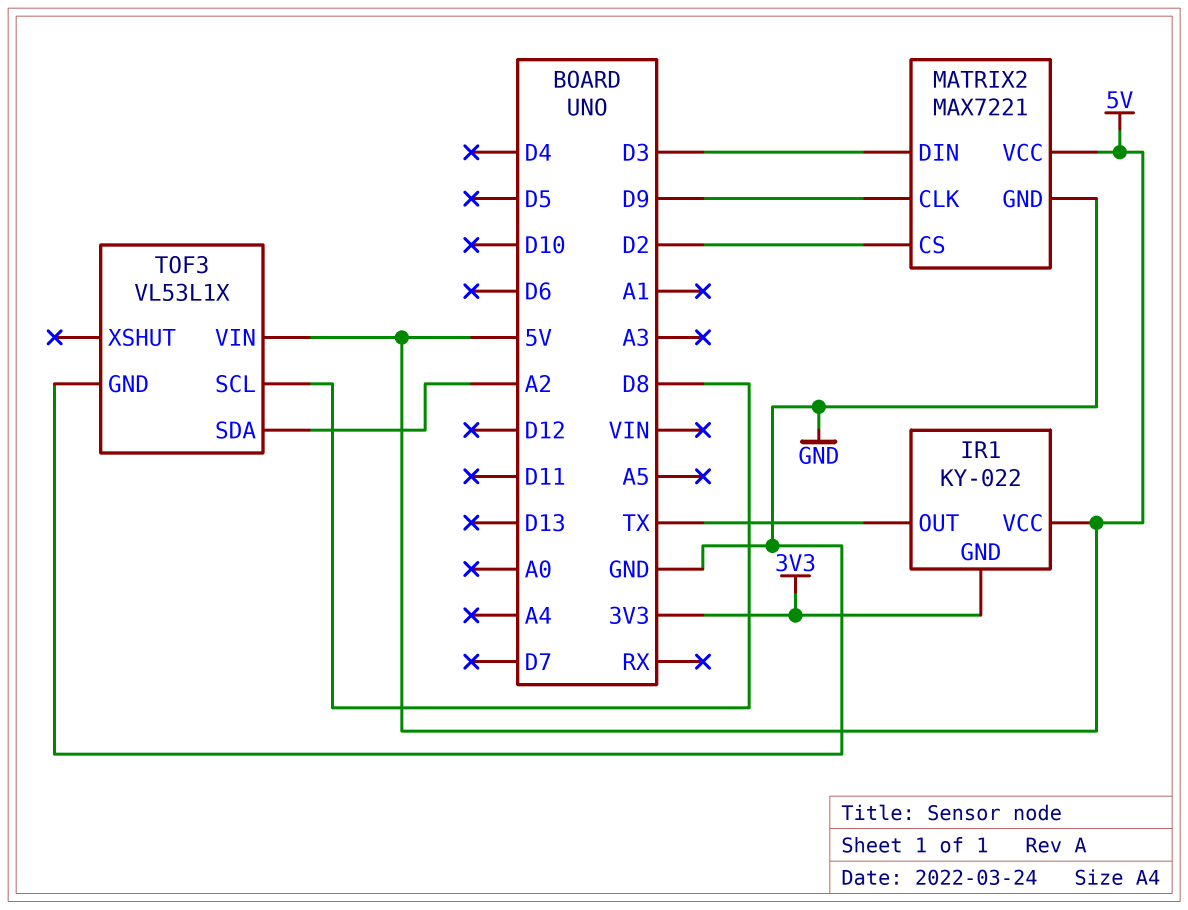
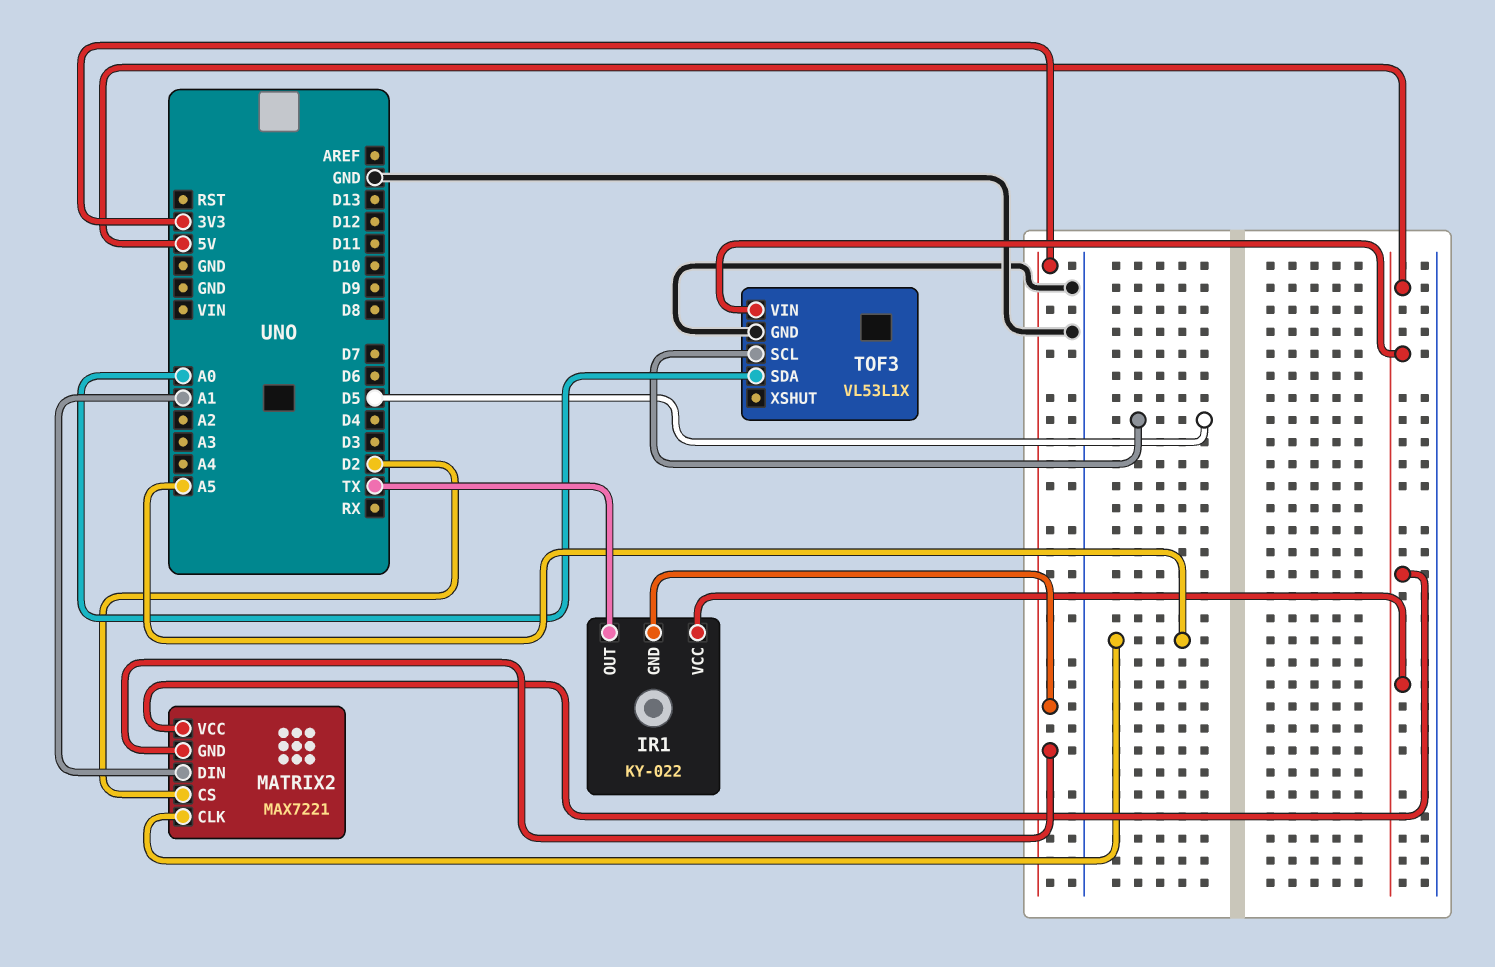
MATRIX2 pin CLK: D9 -> A5
MATRIX2 pin DIN: D3 -> A1
MATRIX2 pin GND: GND -> 3V3
TOF3 pin SCL: D8 -> D5
TOF3 pin SDA: A2 -> A0

